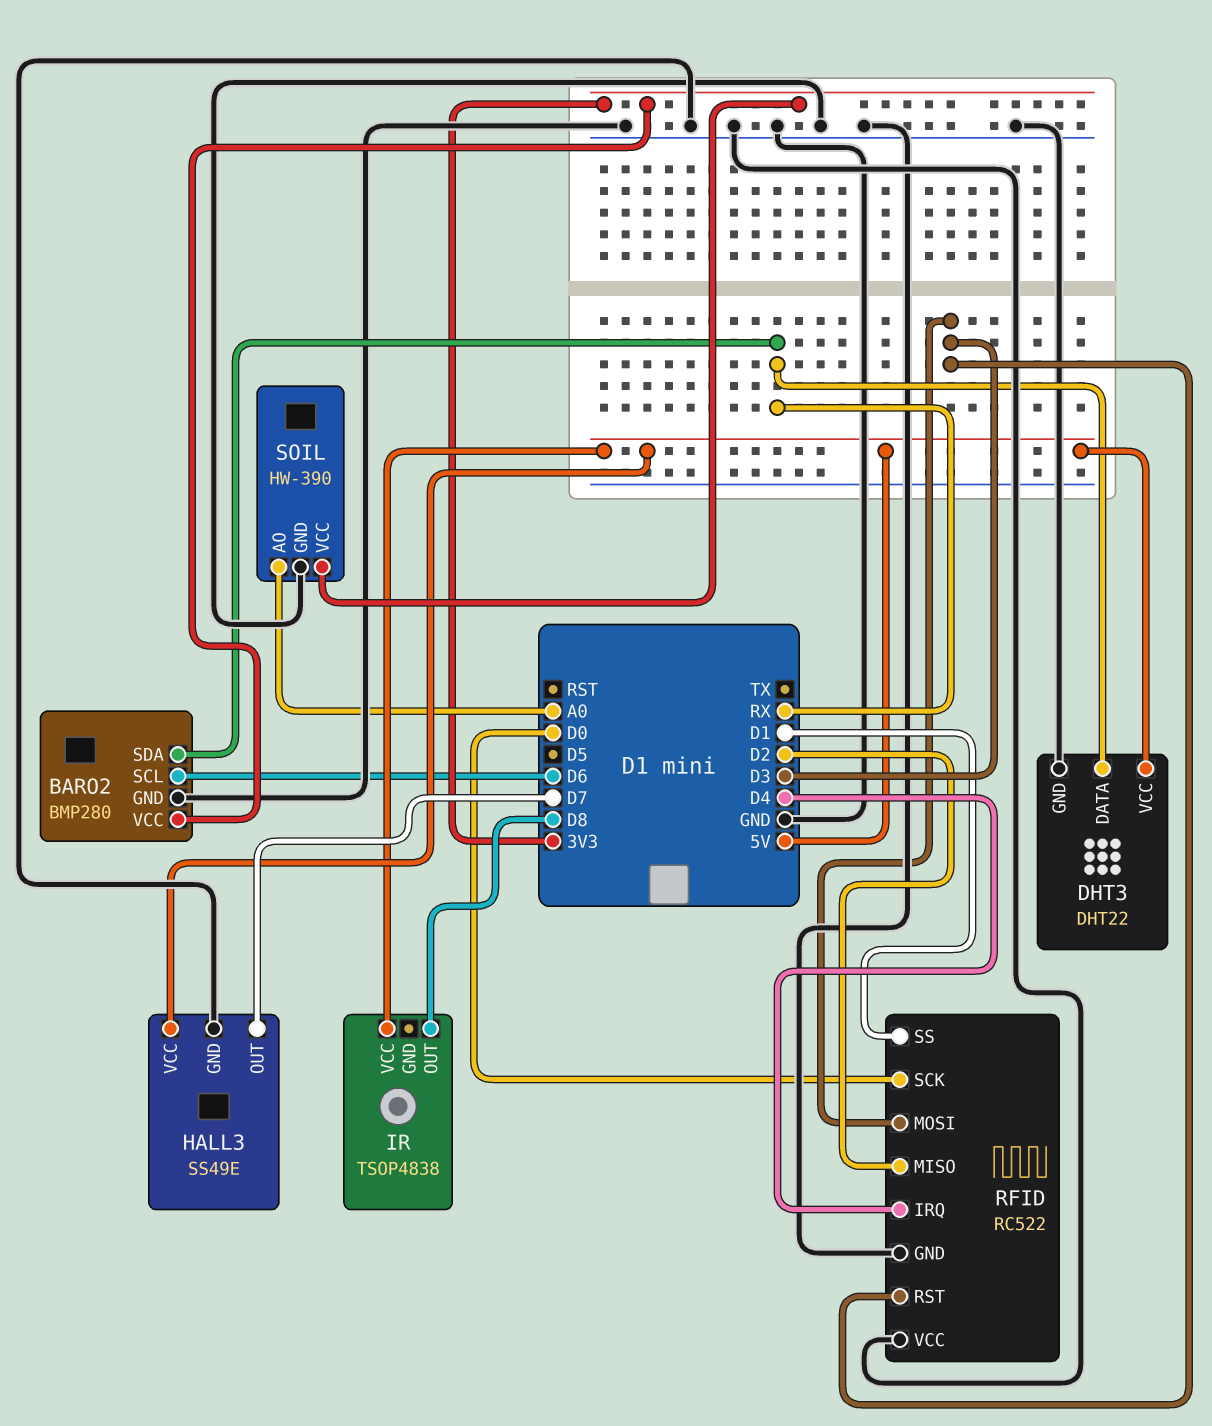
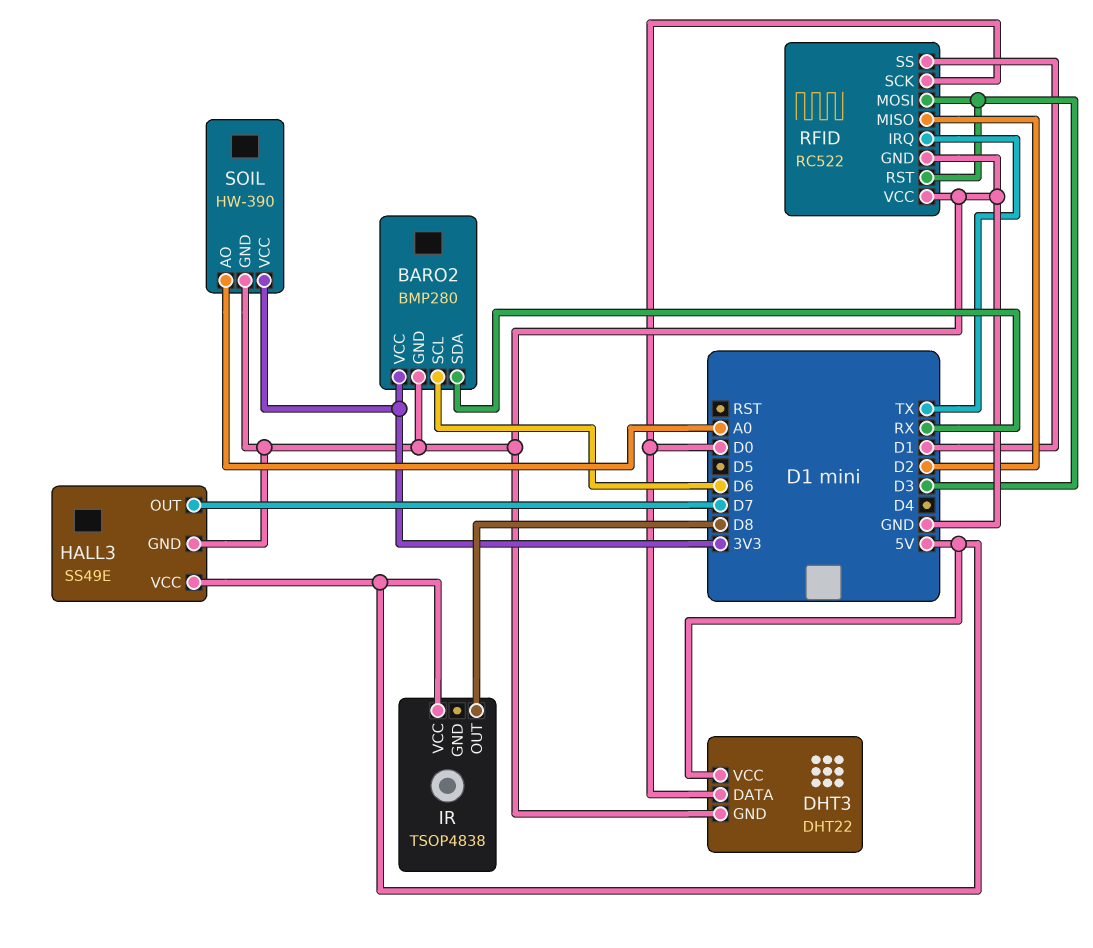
DHT3 pin DATA: RX -> D0
RFID pin IRQ: D4 -> TX

